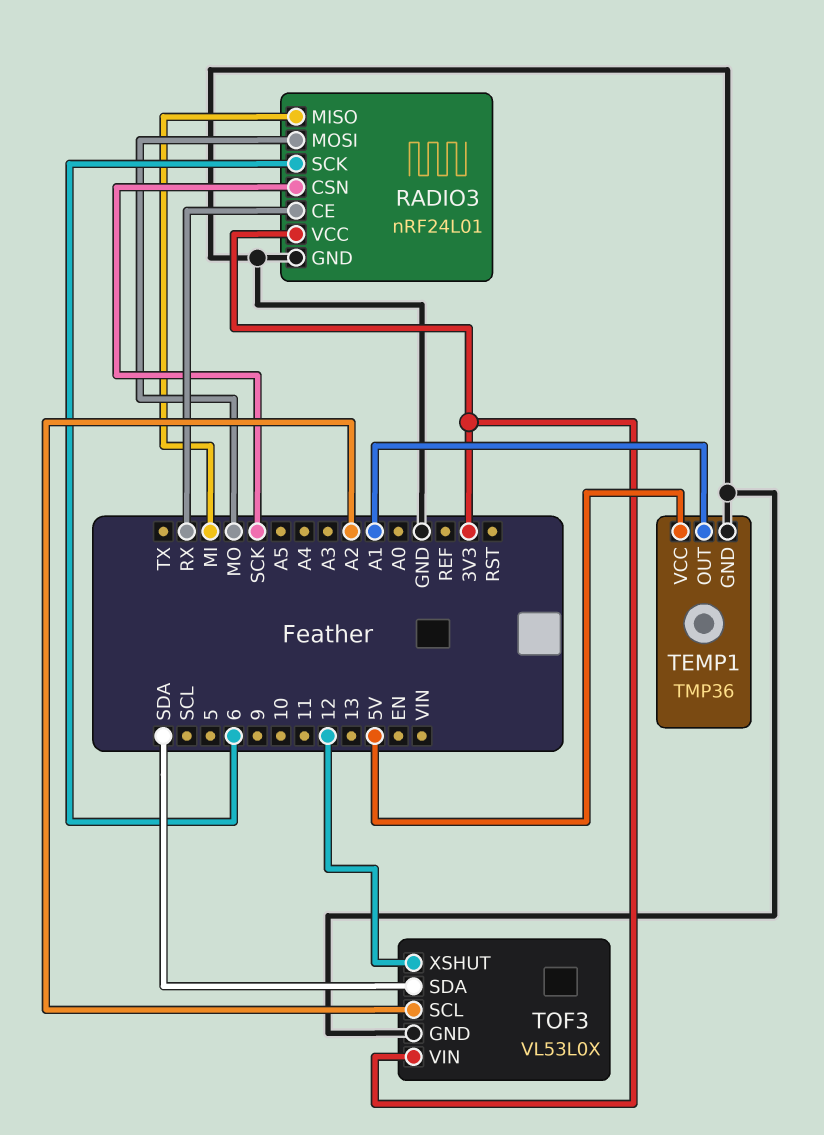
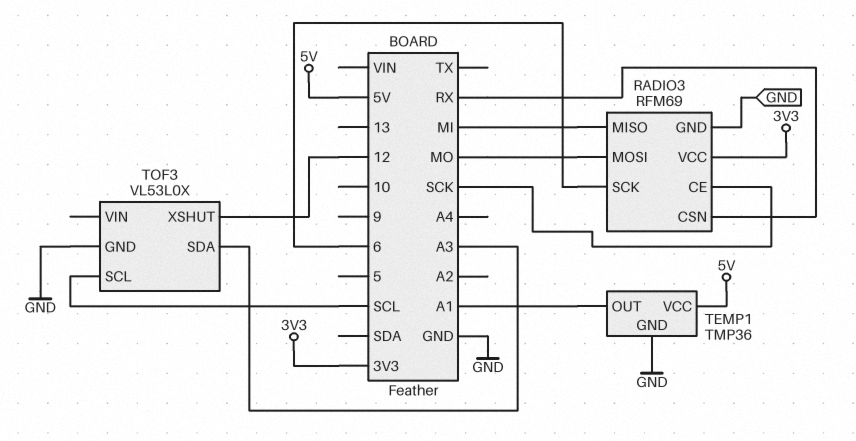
RADIO3: nRF24L01 -> RFM69
RADIO3 pin CE: RX -> SCK
RADIO3 pin CSN: SCK -> RX
TOF3 pin SCL: A2 -> SCL
TOF3 pin SDA: SDA -> A3
TOF3 pin VIN: 3V3 -> none

